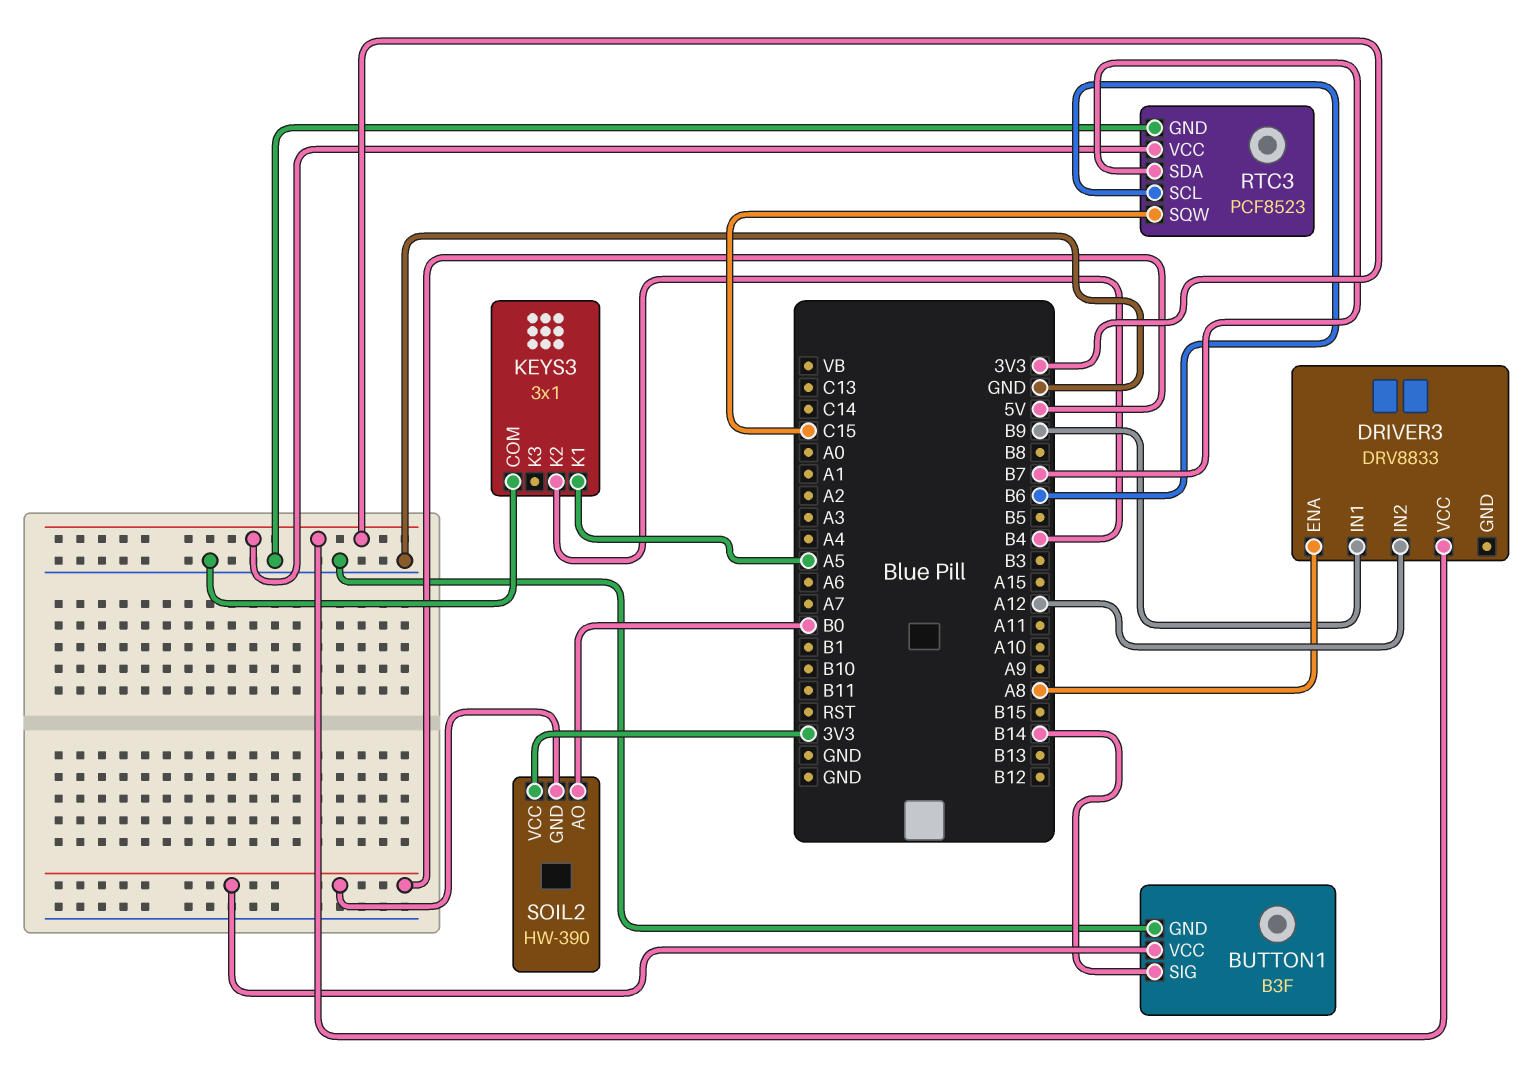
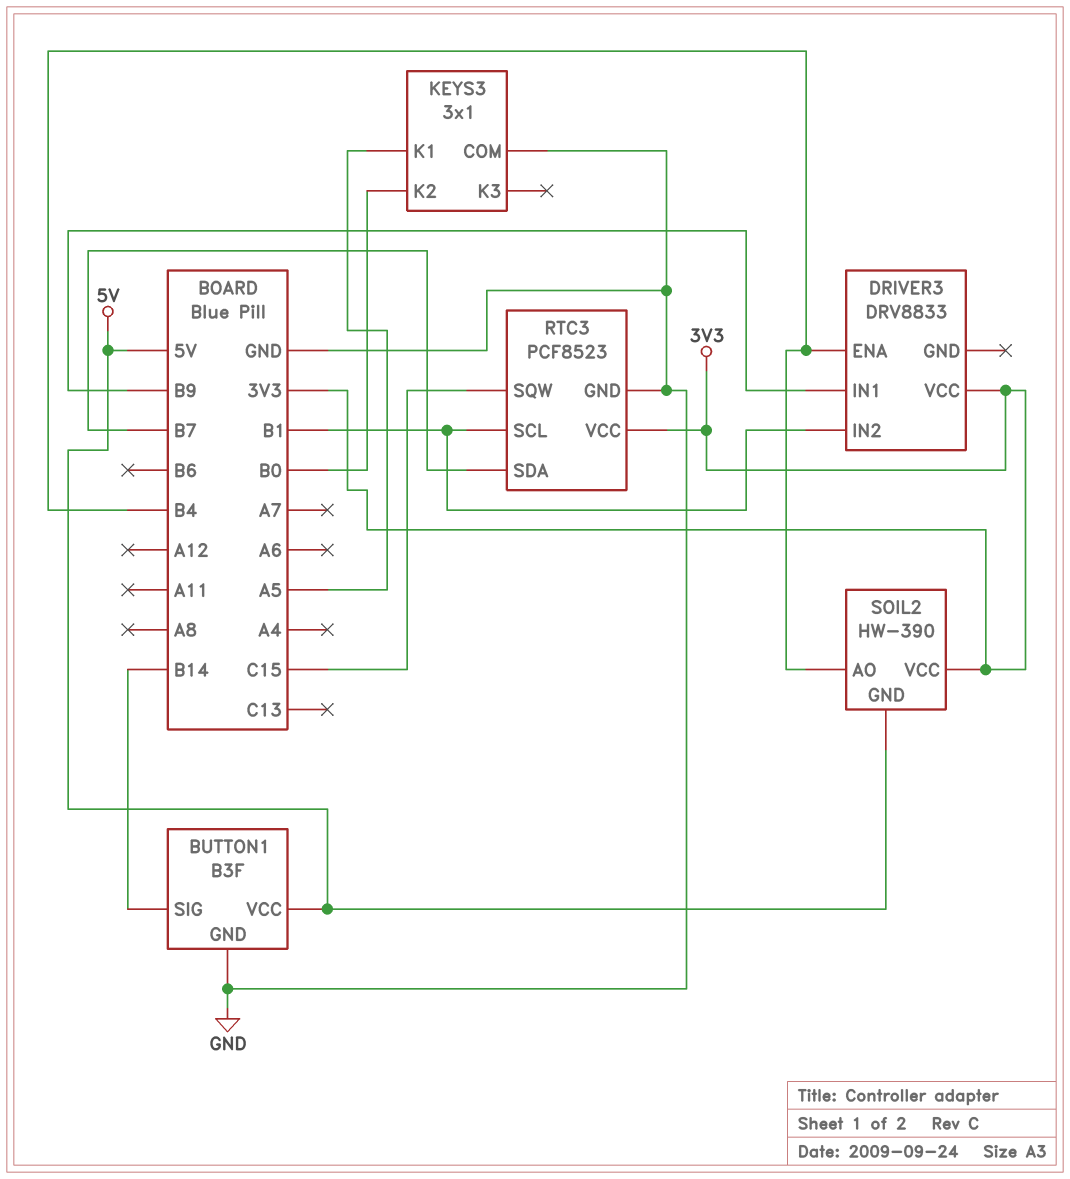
DRIVER3 pin ENA: A8 -> B4
DRIVER3 pin IN2: A12 -> B1
KEYS3 pin K2: B4 -> B0
RTC3 pin SCL: B6 -> B1
SOIL2 pin AO: B0 -> B4

